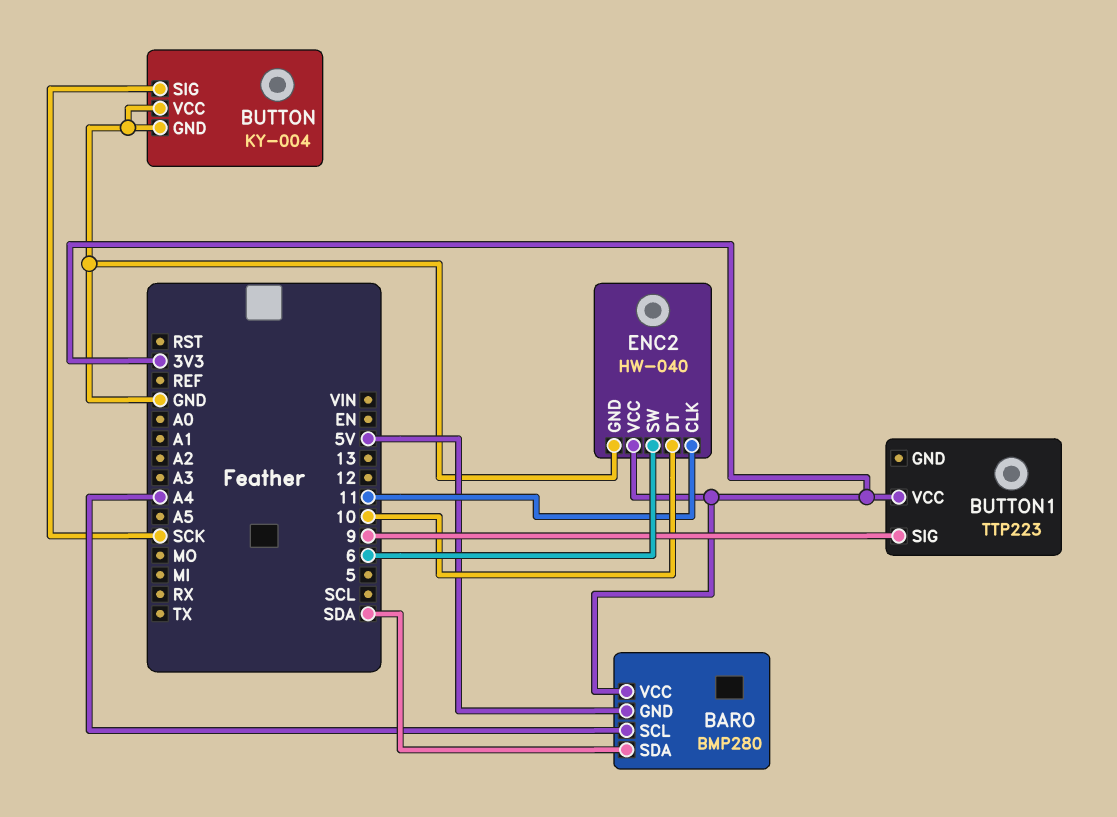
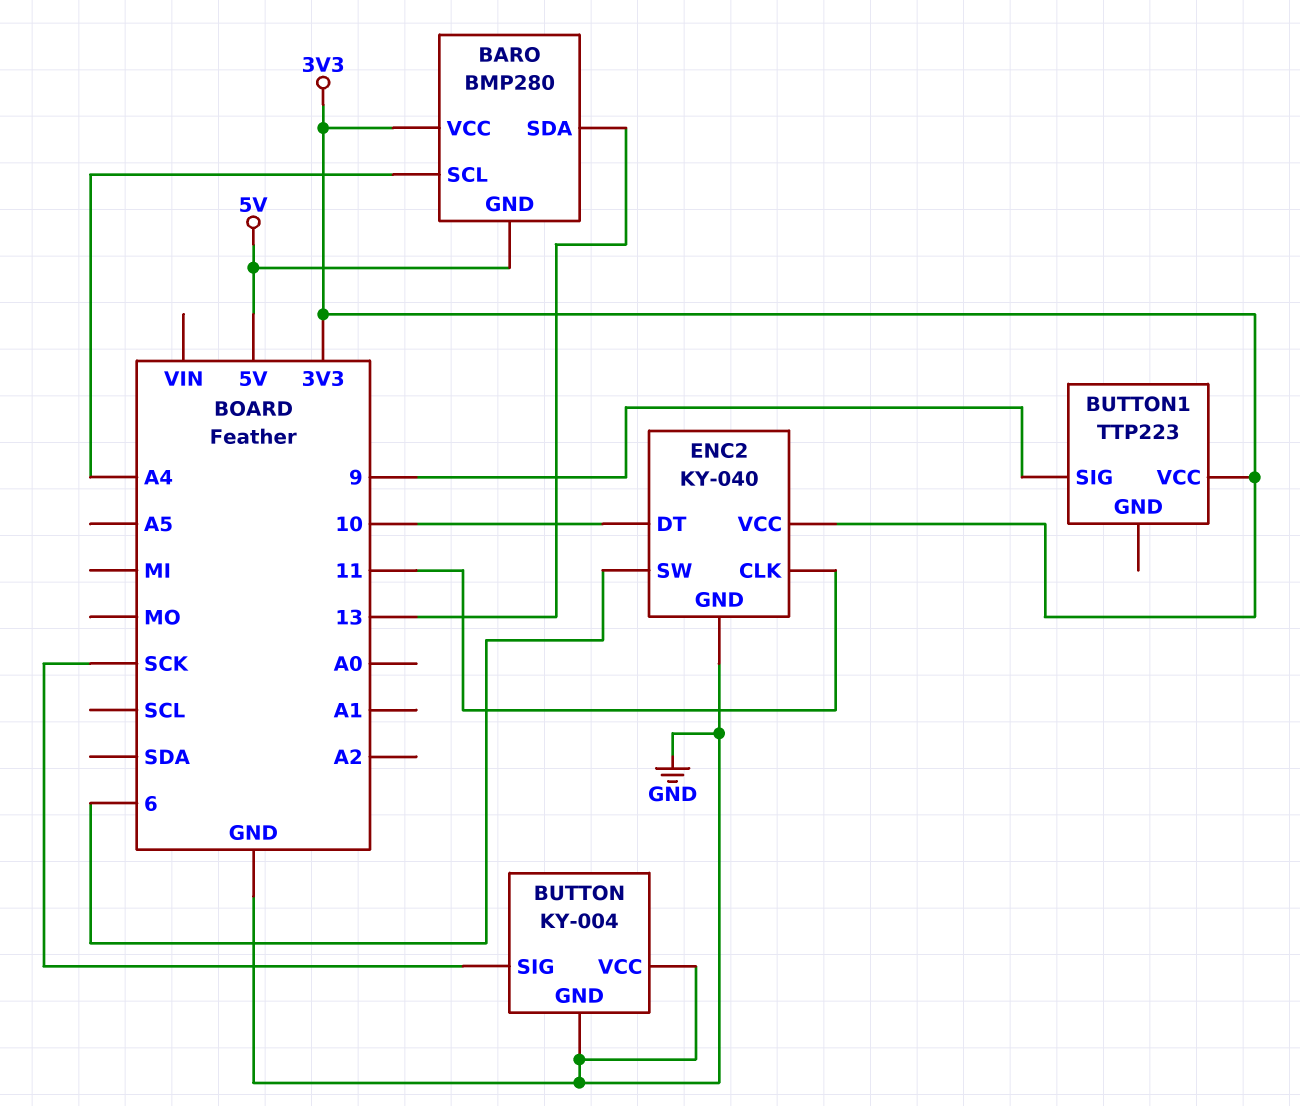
BARO pin SDA: SDA -> 13
ENC2: HW-040 -> KY-040

